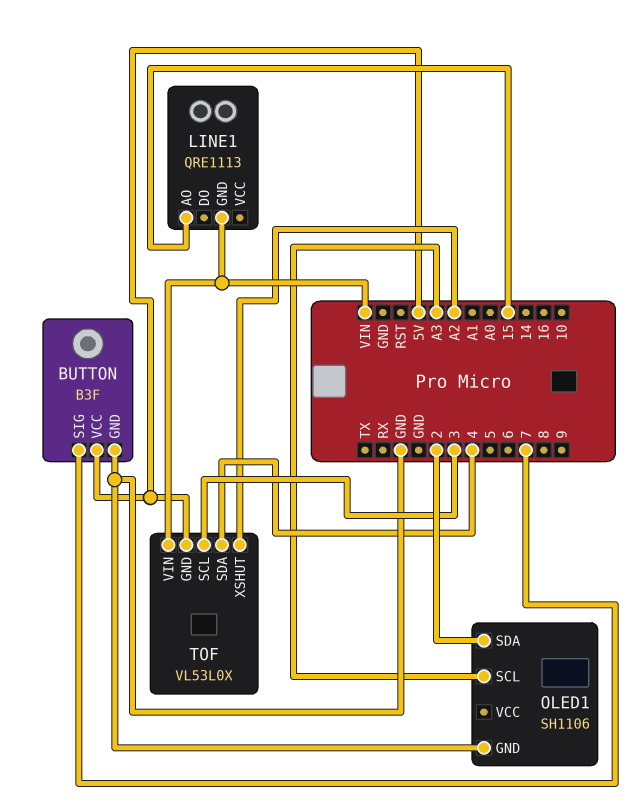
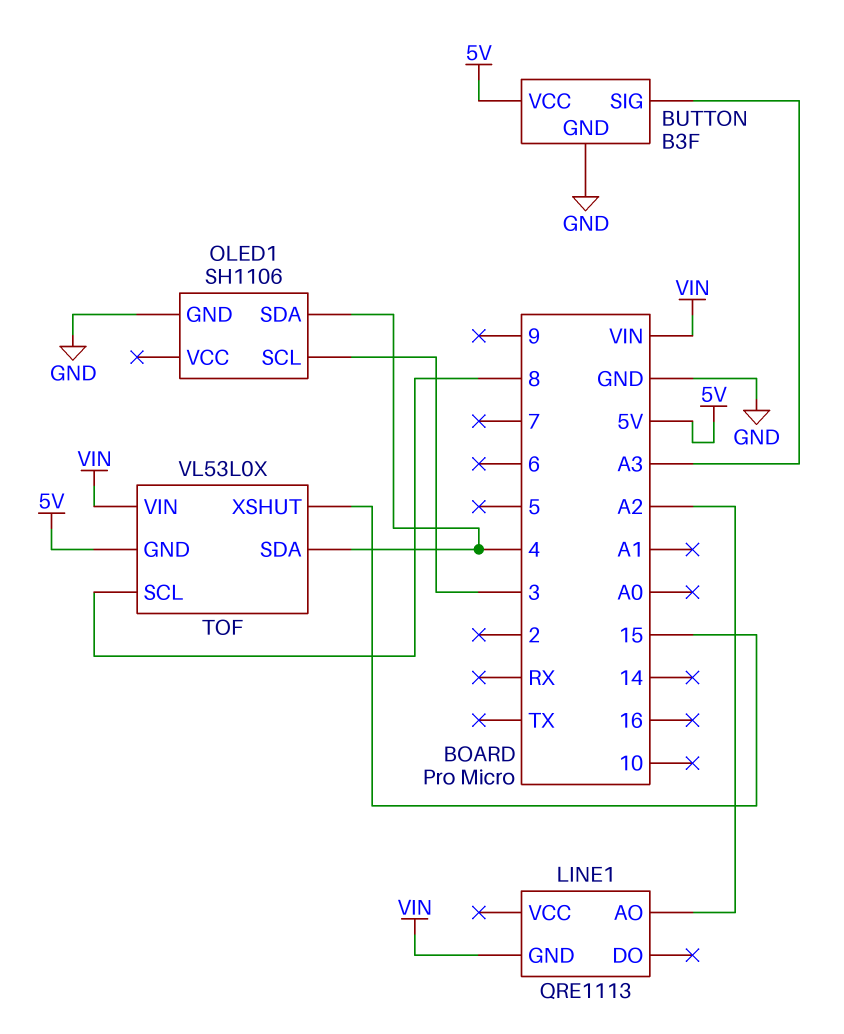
BUTTON pin SIG: 7 -> A3
LINE1 pin AO: 15 -> A2
OLED1 pin SCL: A3 -> 3
OLED1 pin SDA: 2 -> 4
TOF pin SCL: 3 -> 8
TOF pin XSHUT: A2 -> 15

